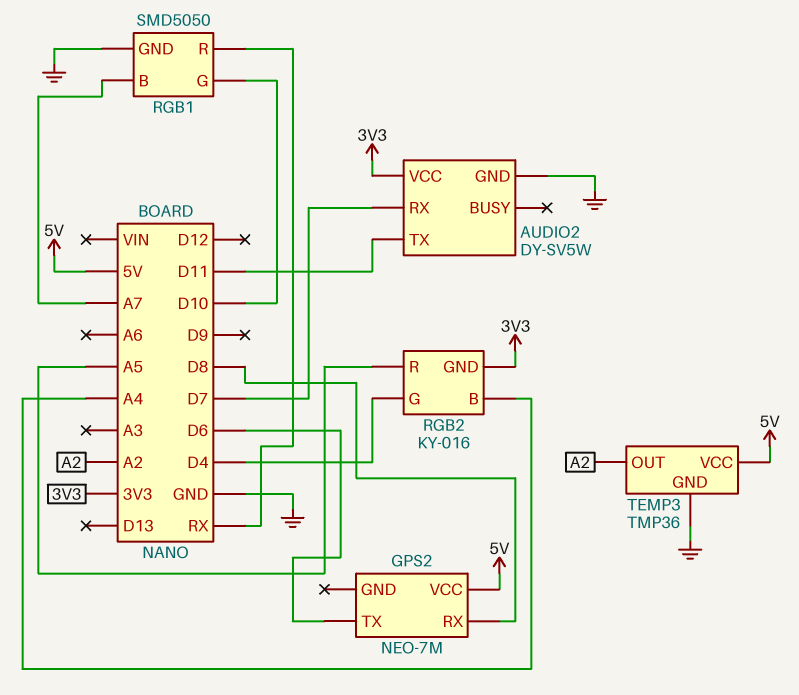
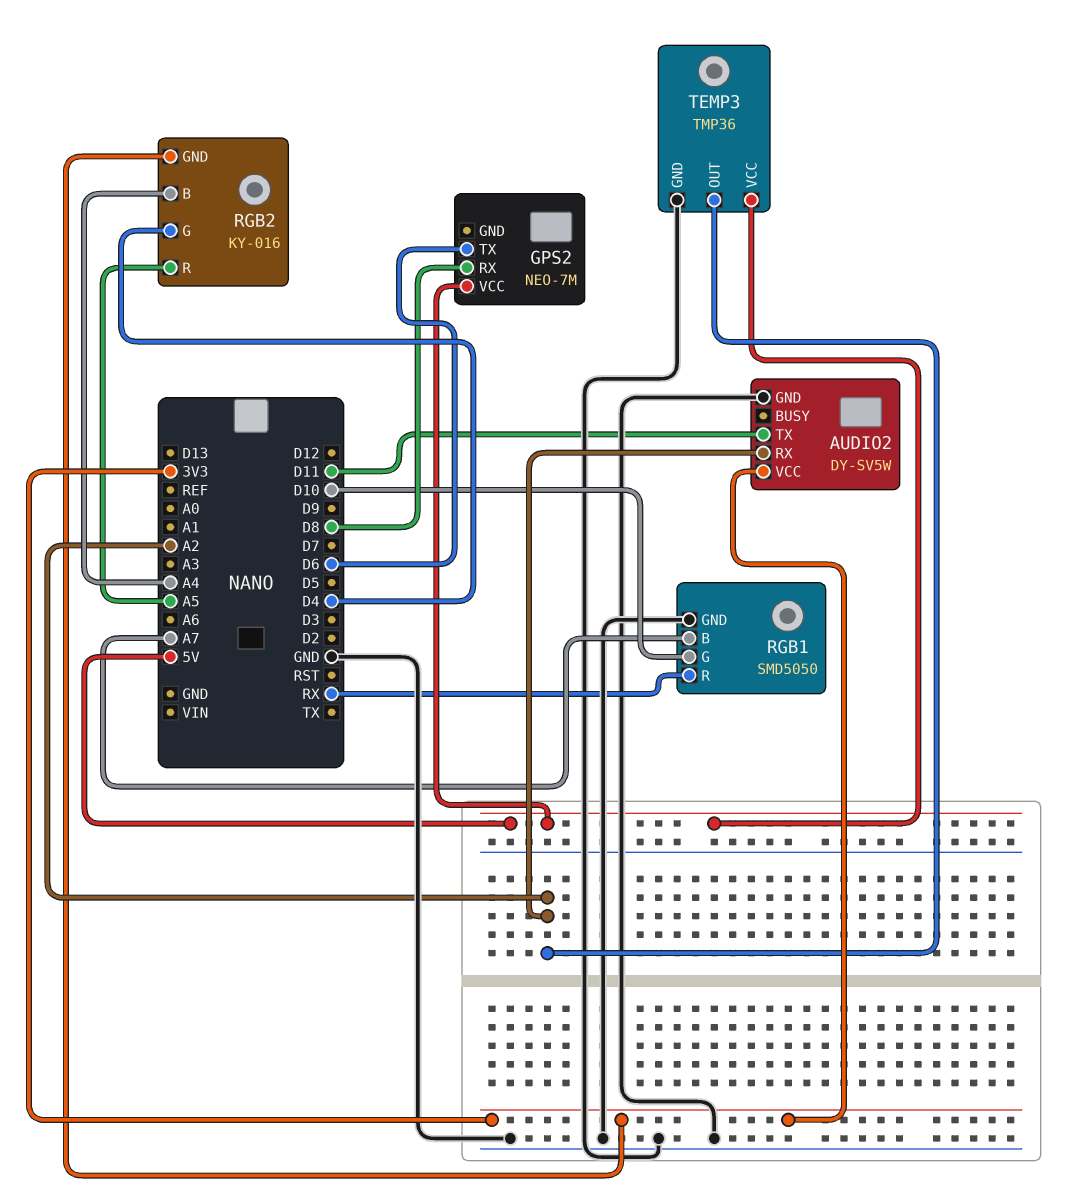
AUDIO2 pin RX: D7 -> A2

